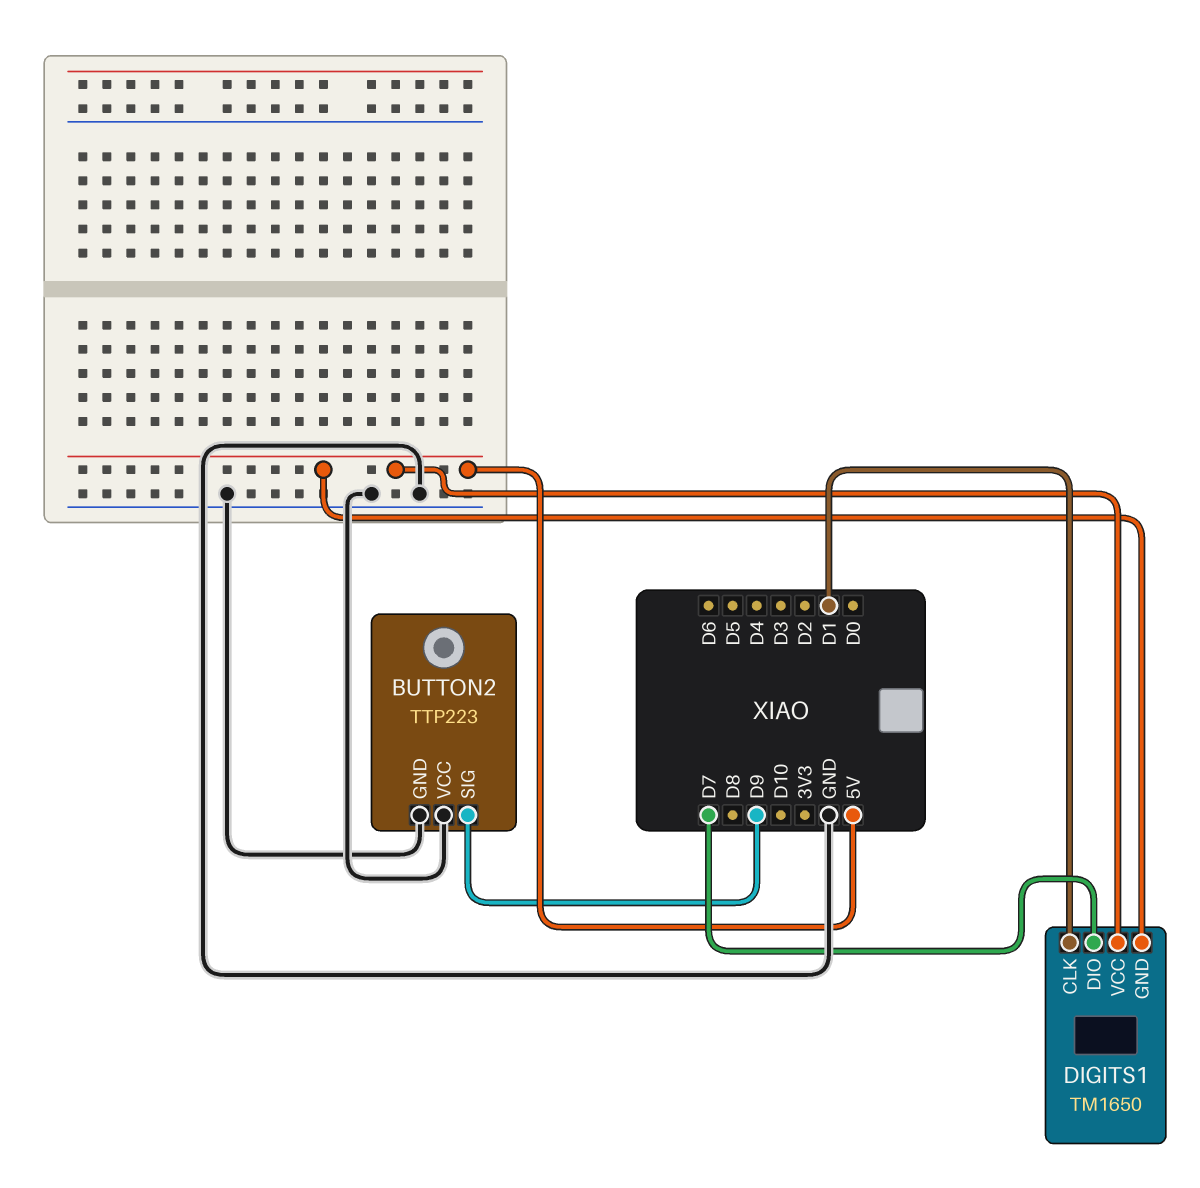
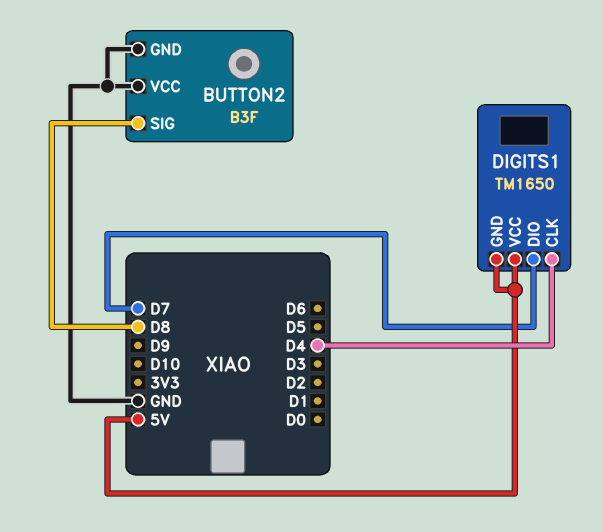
BUTTON2: TTP223 -> B3F
BUTTON2 pin SIG: D9 -> D8
DIGITS1 pin CLK: D1 -> D4

